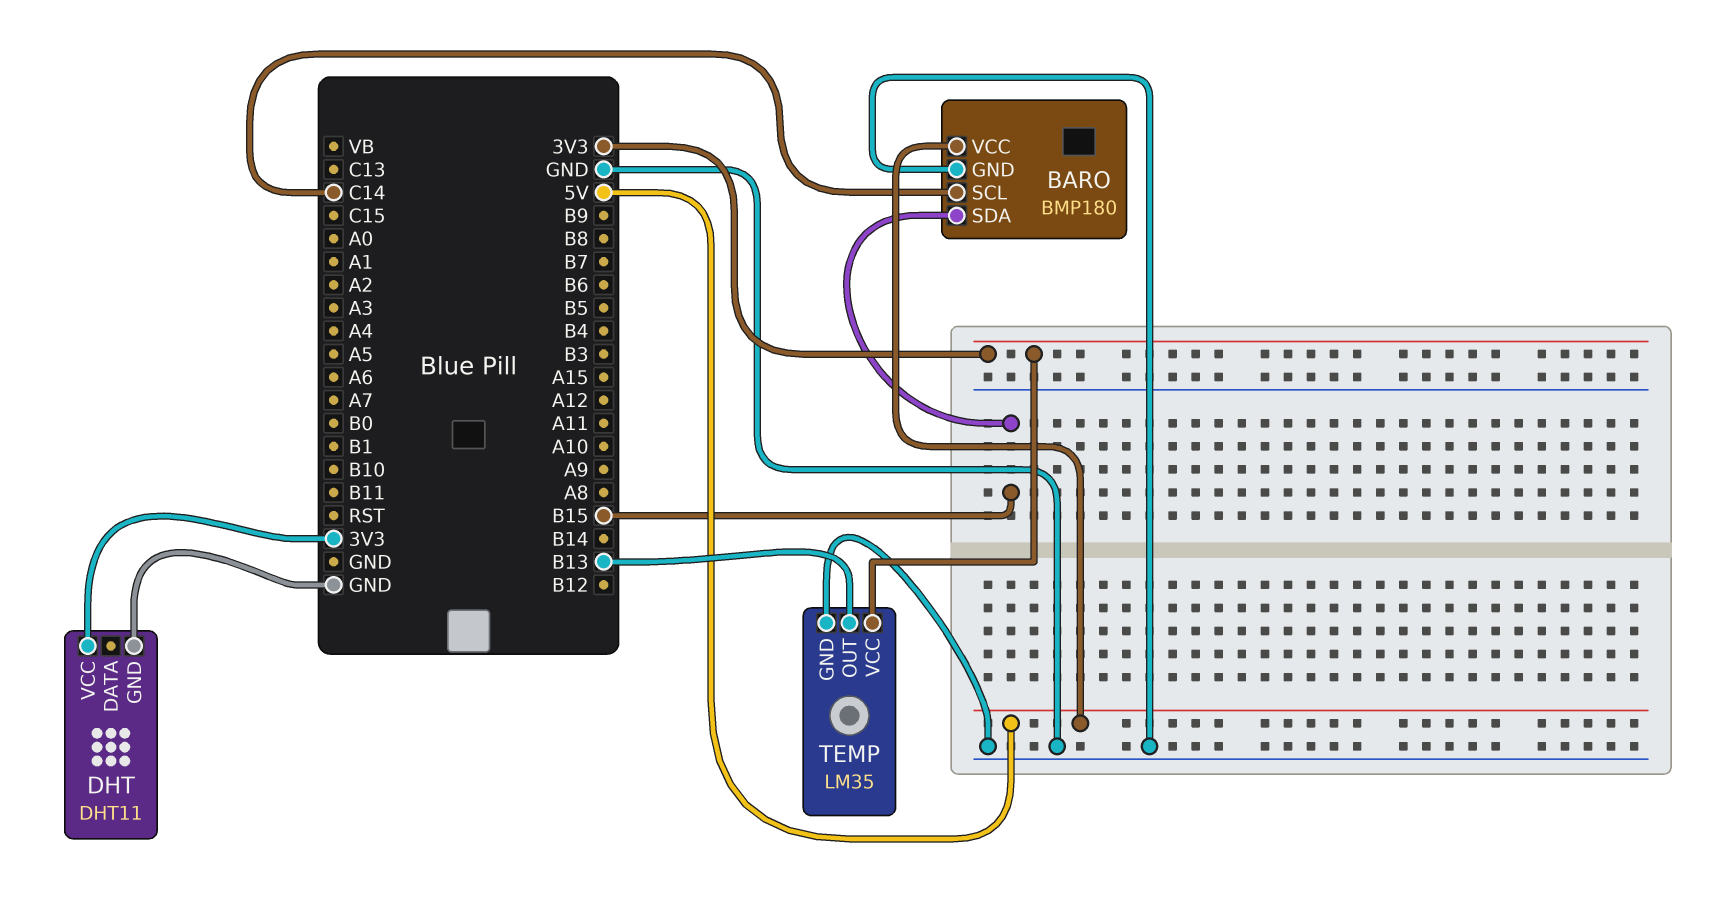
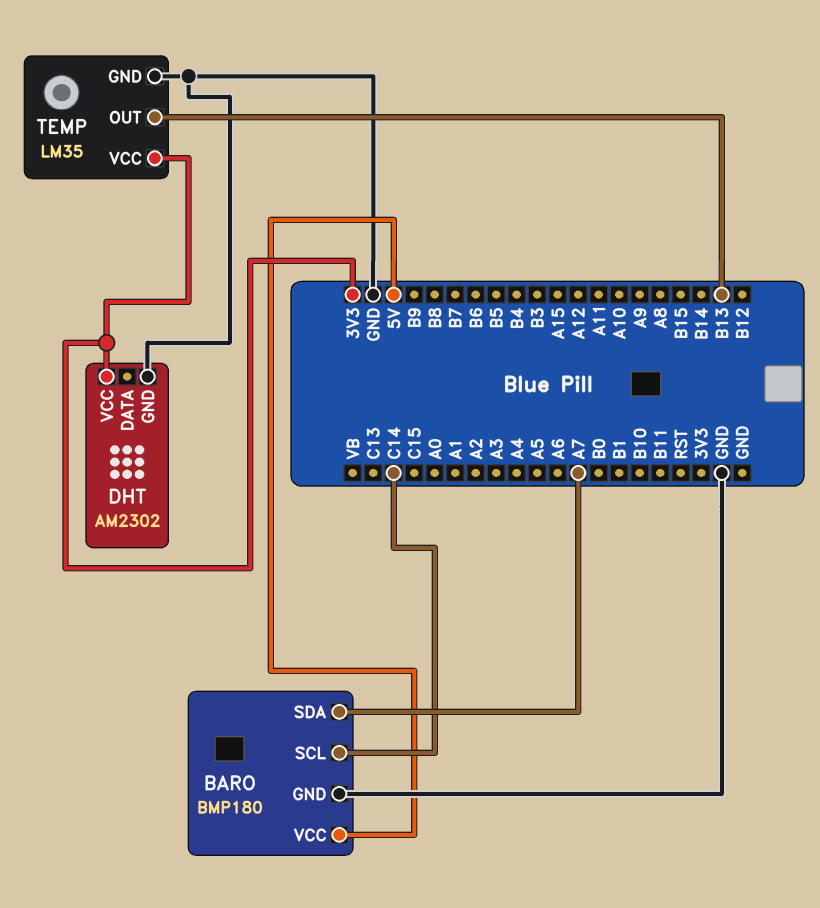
BARO pin SDA: B15 -> A7
DHT: DHT11 -> AM2302

